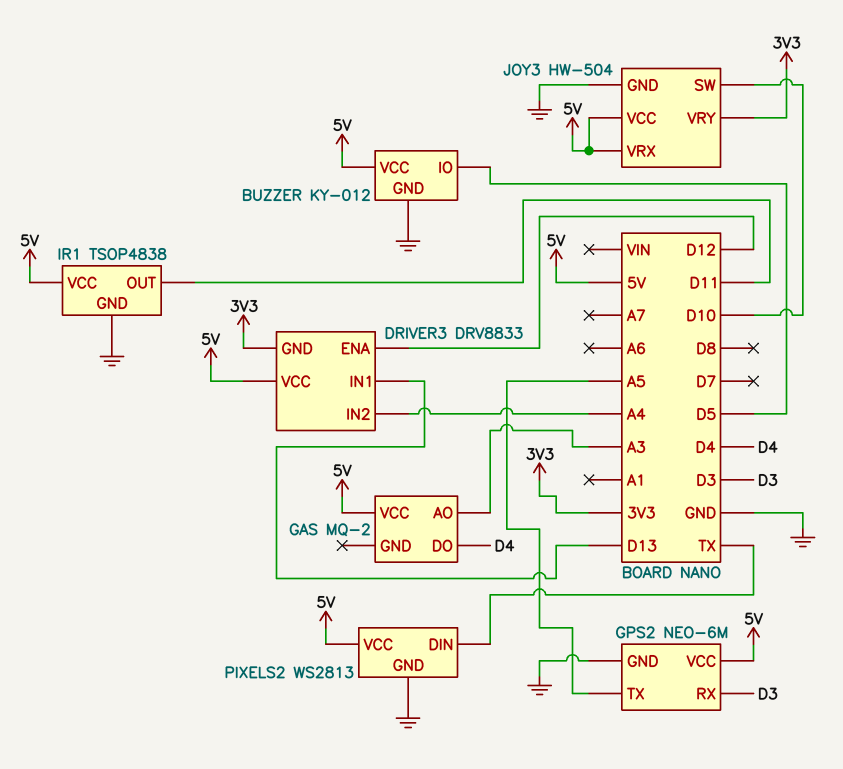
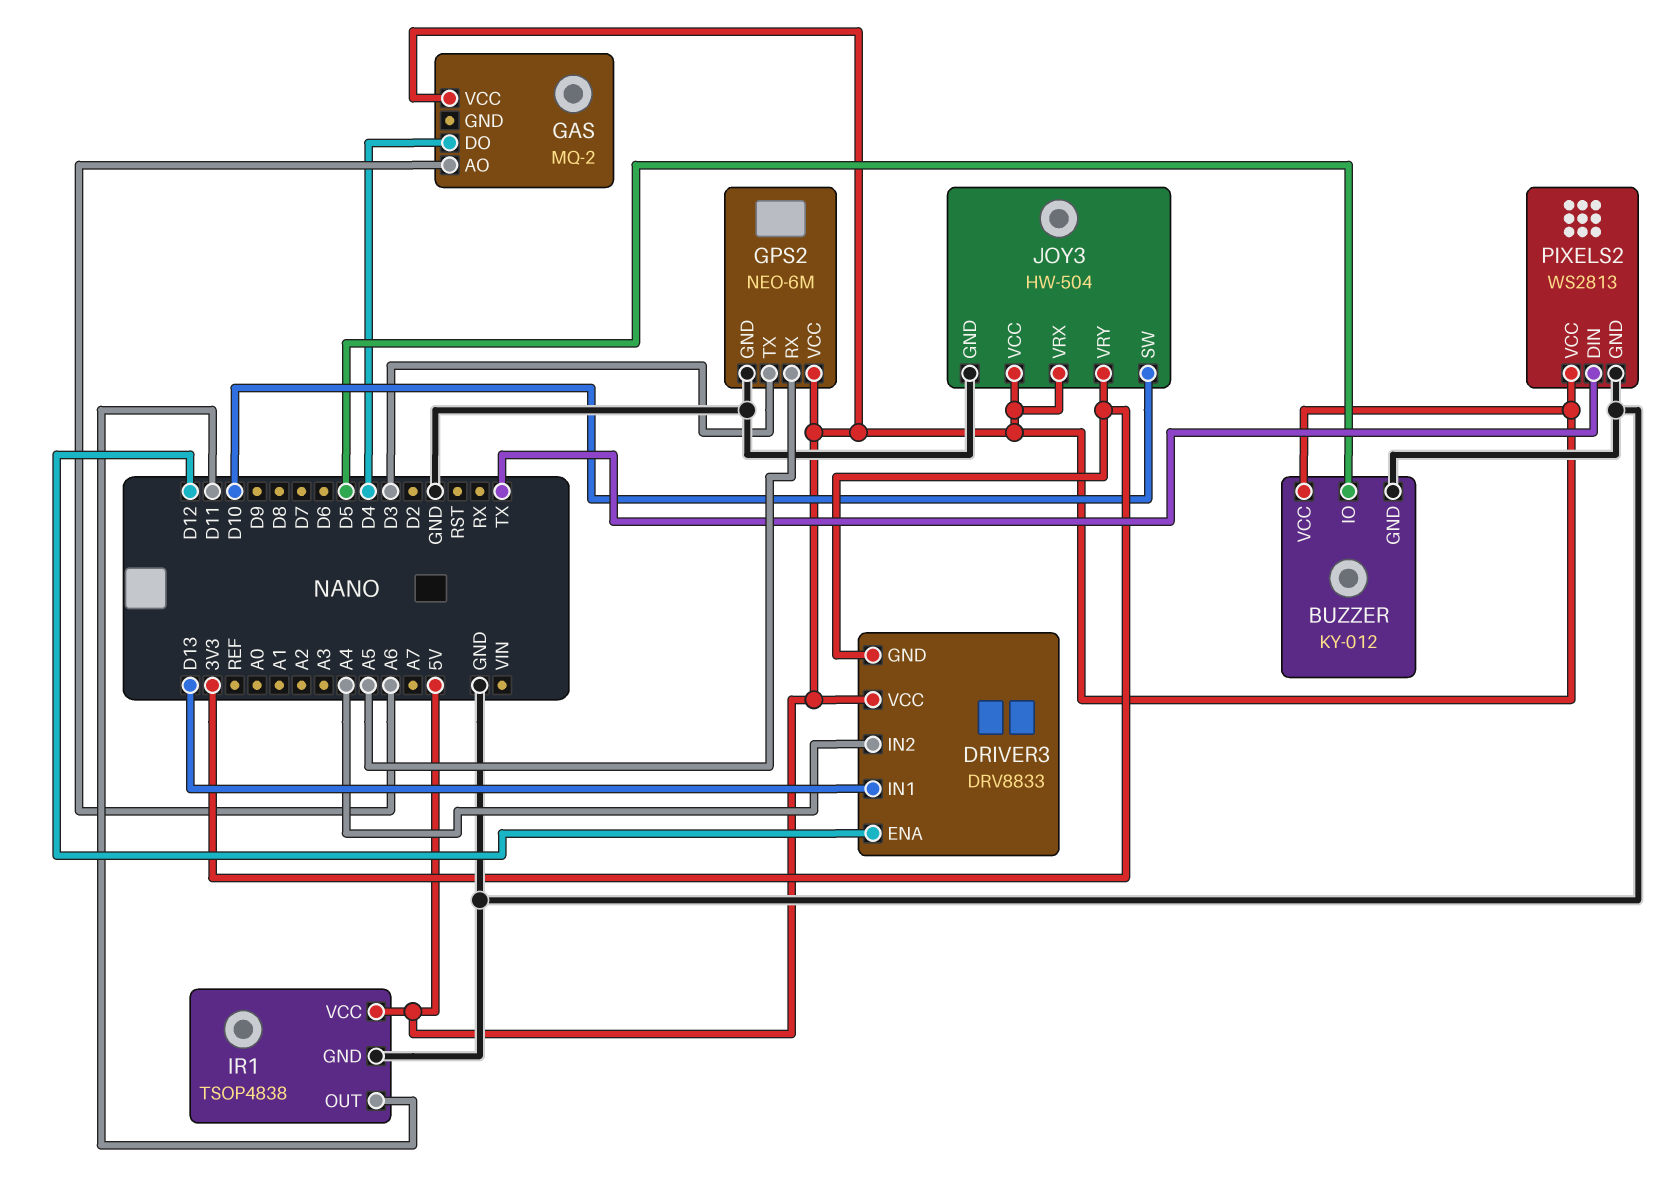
GAS pin AO: A3 -> A6
GPS2 pin RX: D3 -> A5
GPS2 pin TX: A5 -> D3

